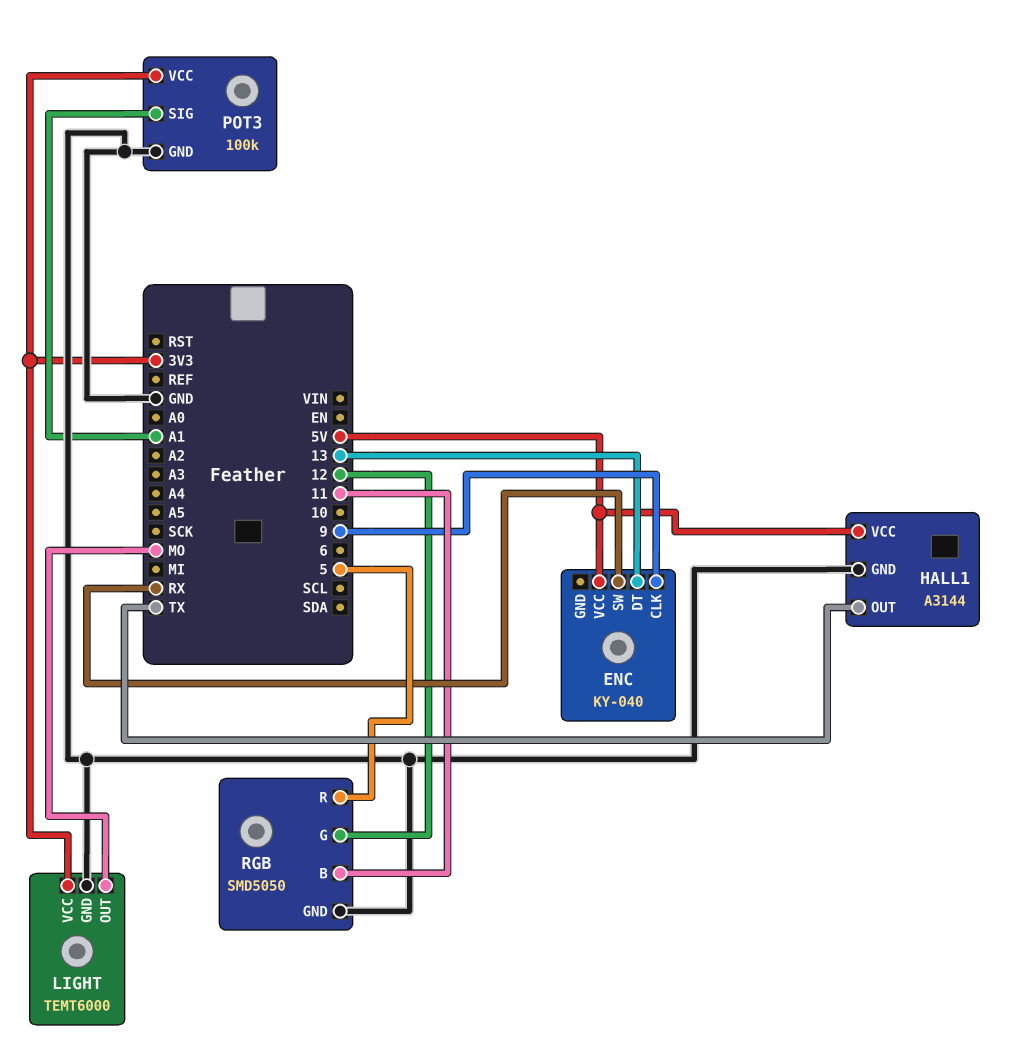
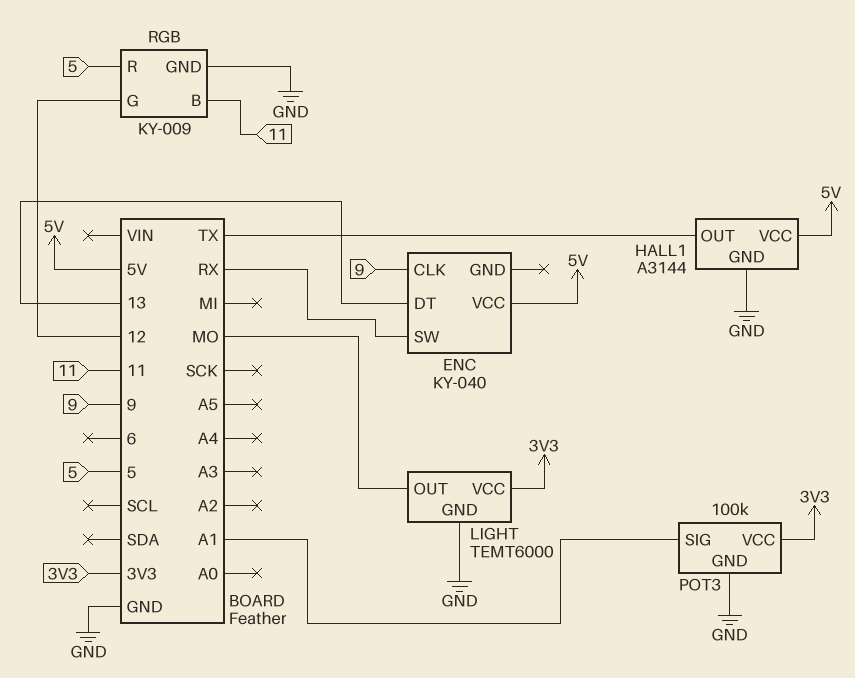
RGB: SMD5050 -> KY-009

